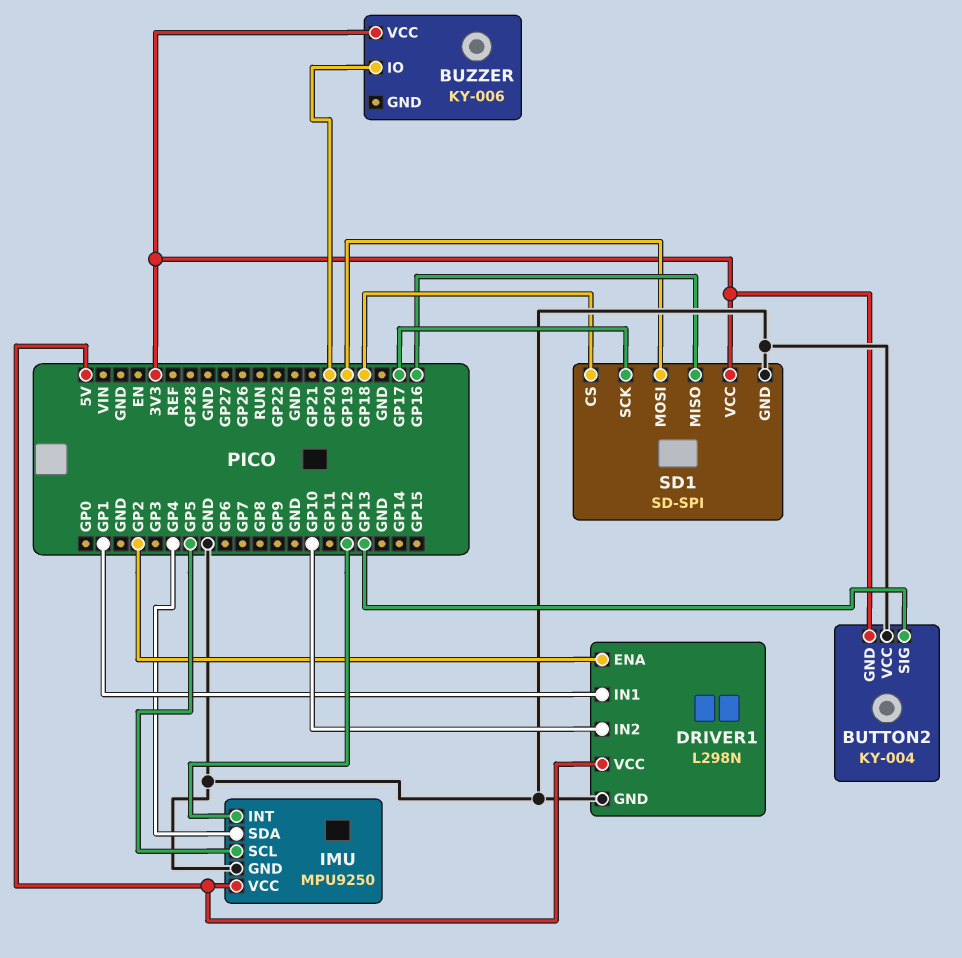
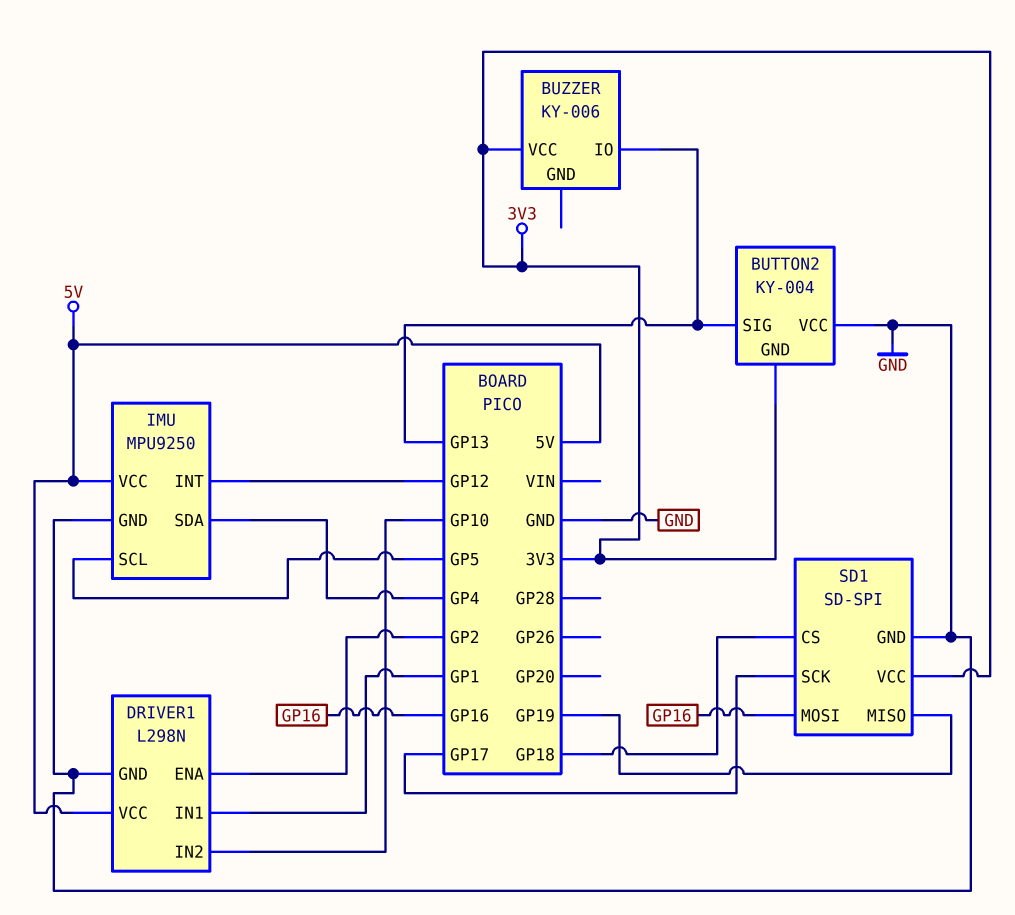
BUZZER pin IO: GP20 -> GP13
SD1 pin MISO: GP16 -> GP19
SD1 pin MOSI: GP19 -> GP16

